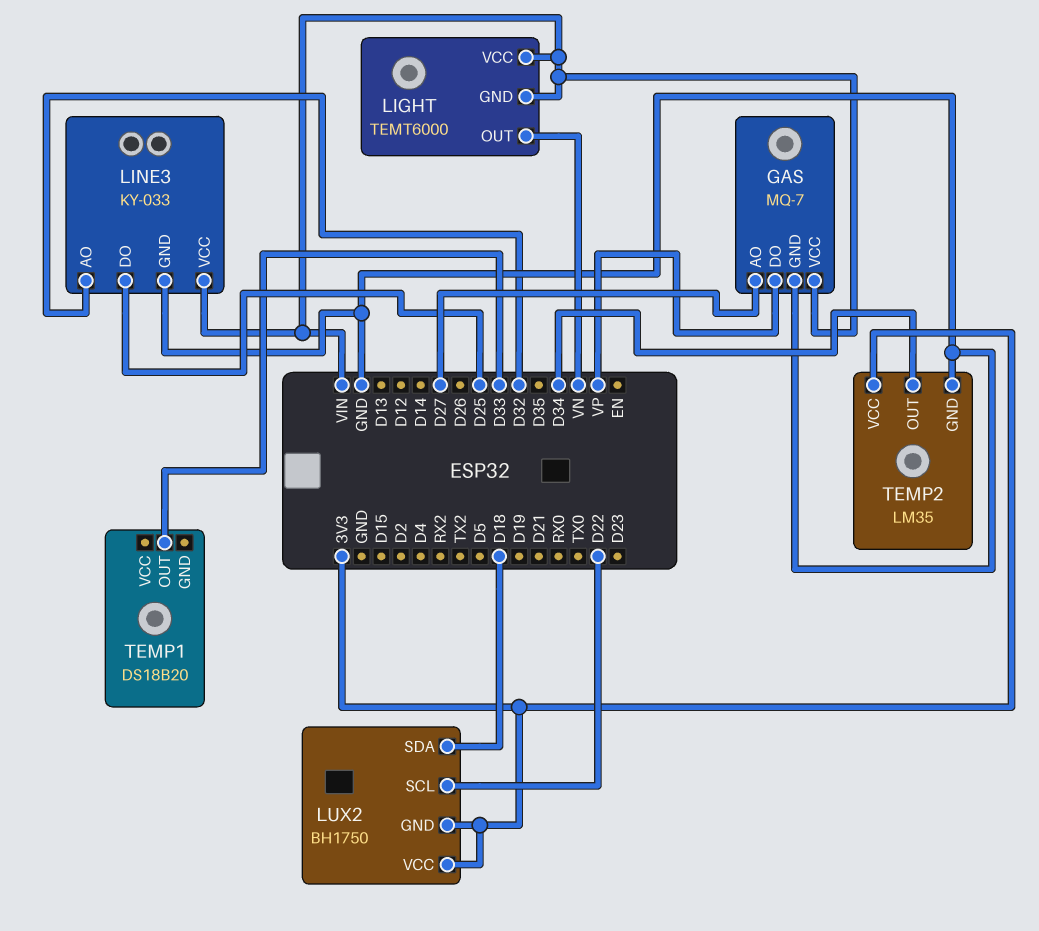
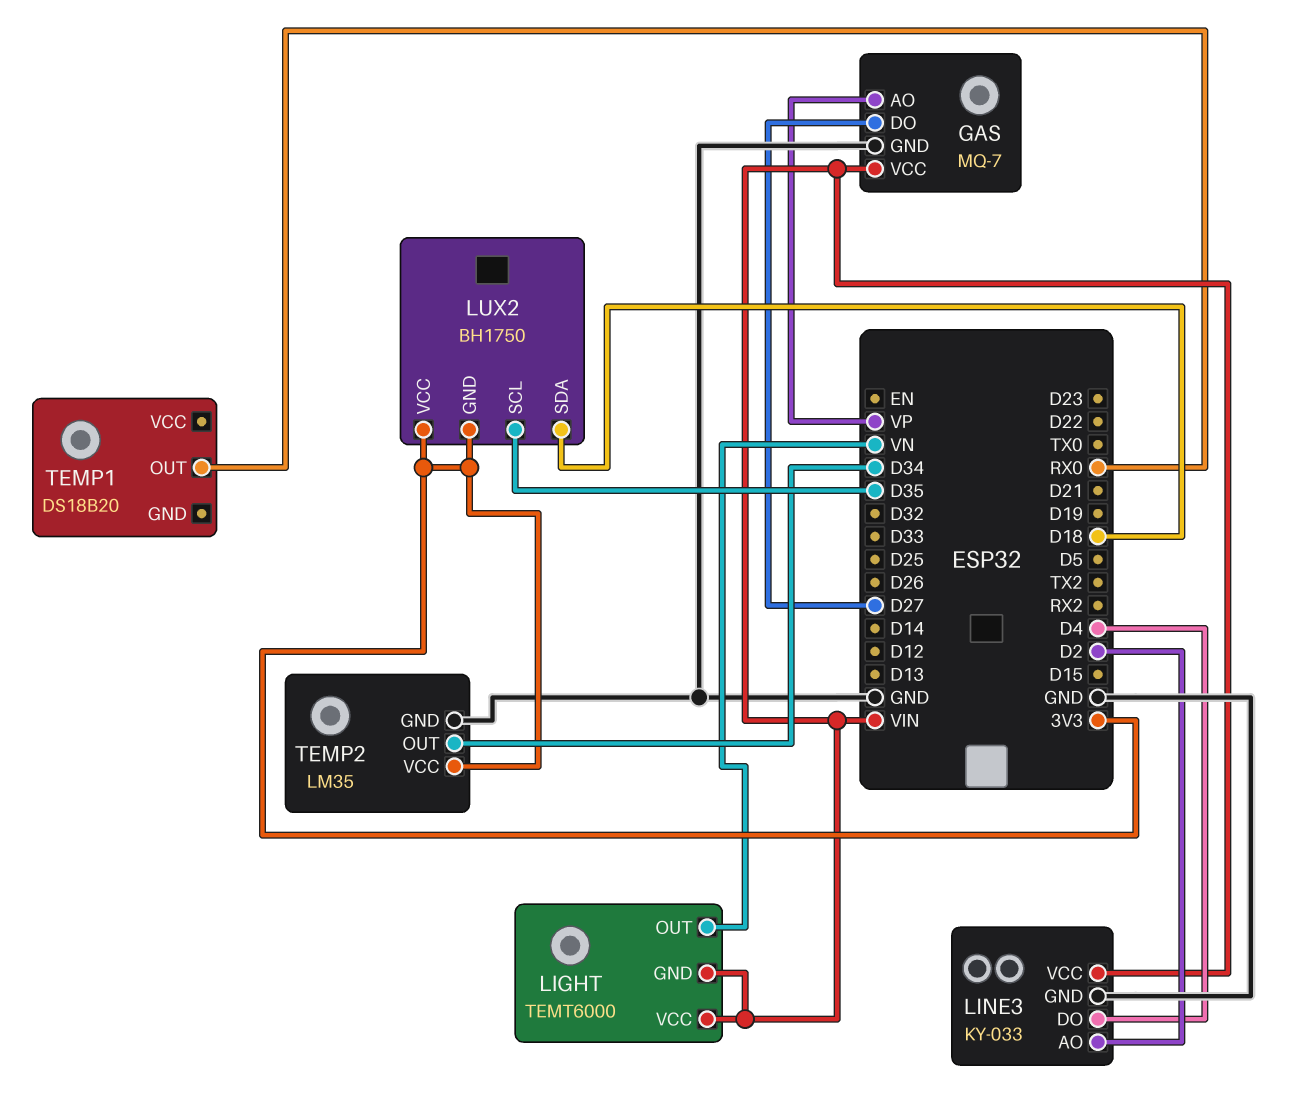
GAS pin AO: D27 -> VP
GAS pin DO: VP -> D27
LINE3 pin AO: D32 -> D2
LINE3 pin DO: D25 -> D4
LUX2 pin SCL: D22 -> D35
TEMP1 pin OUT: D33 -> RX0

